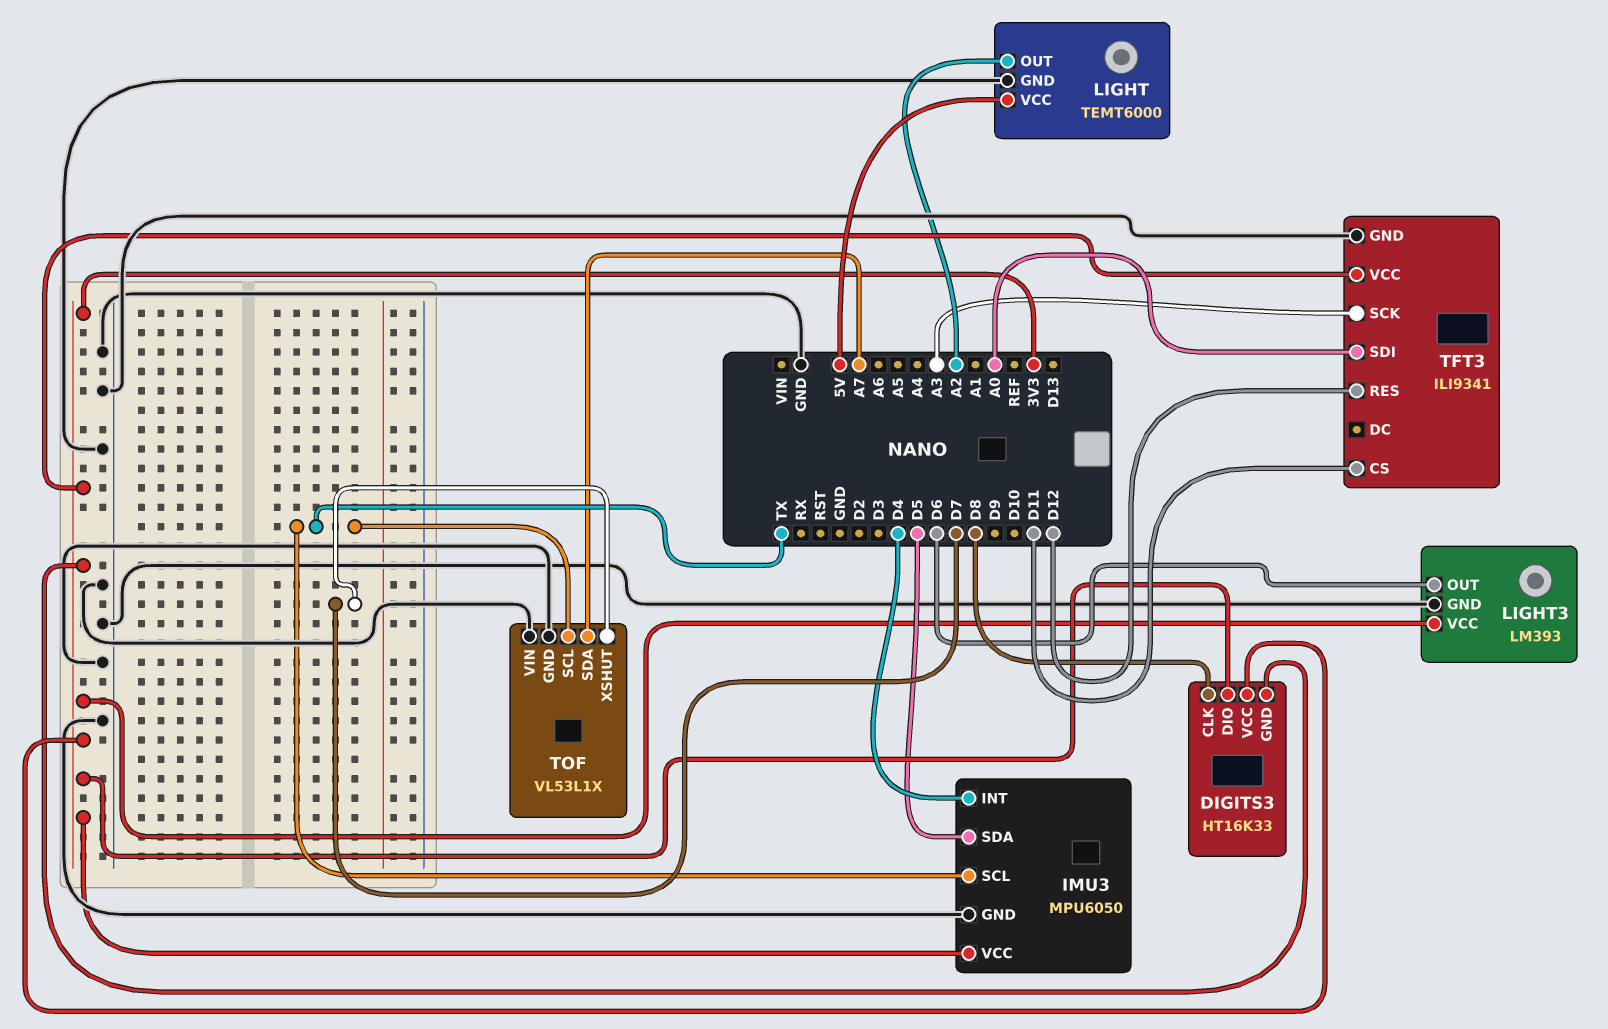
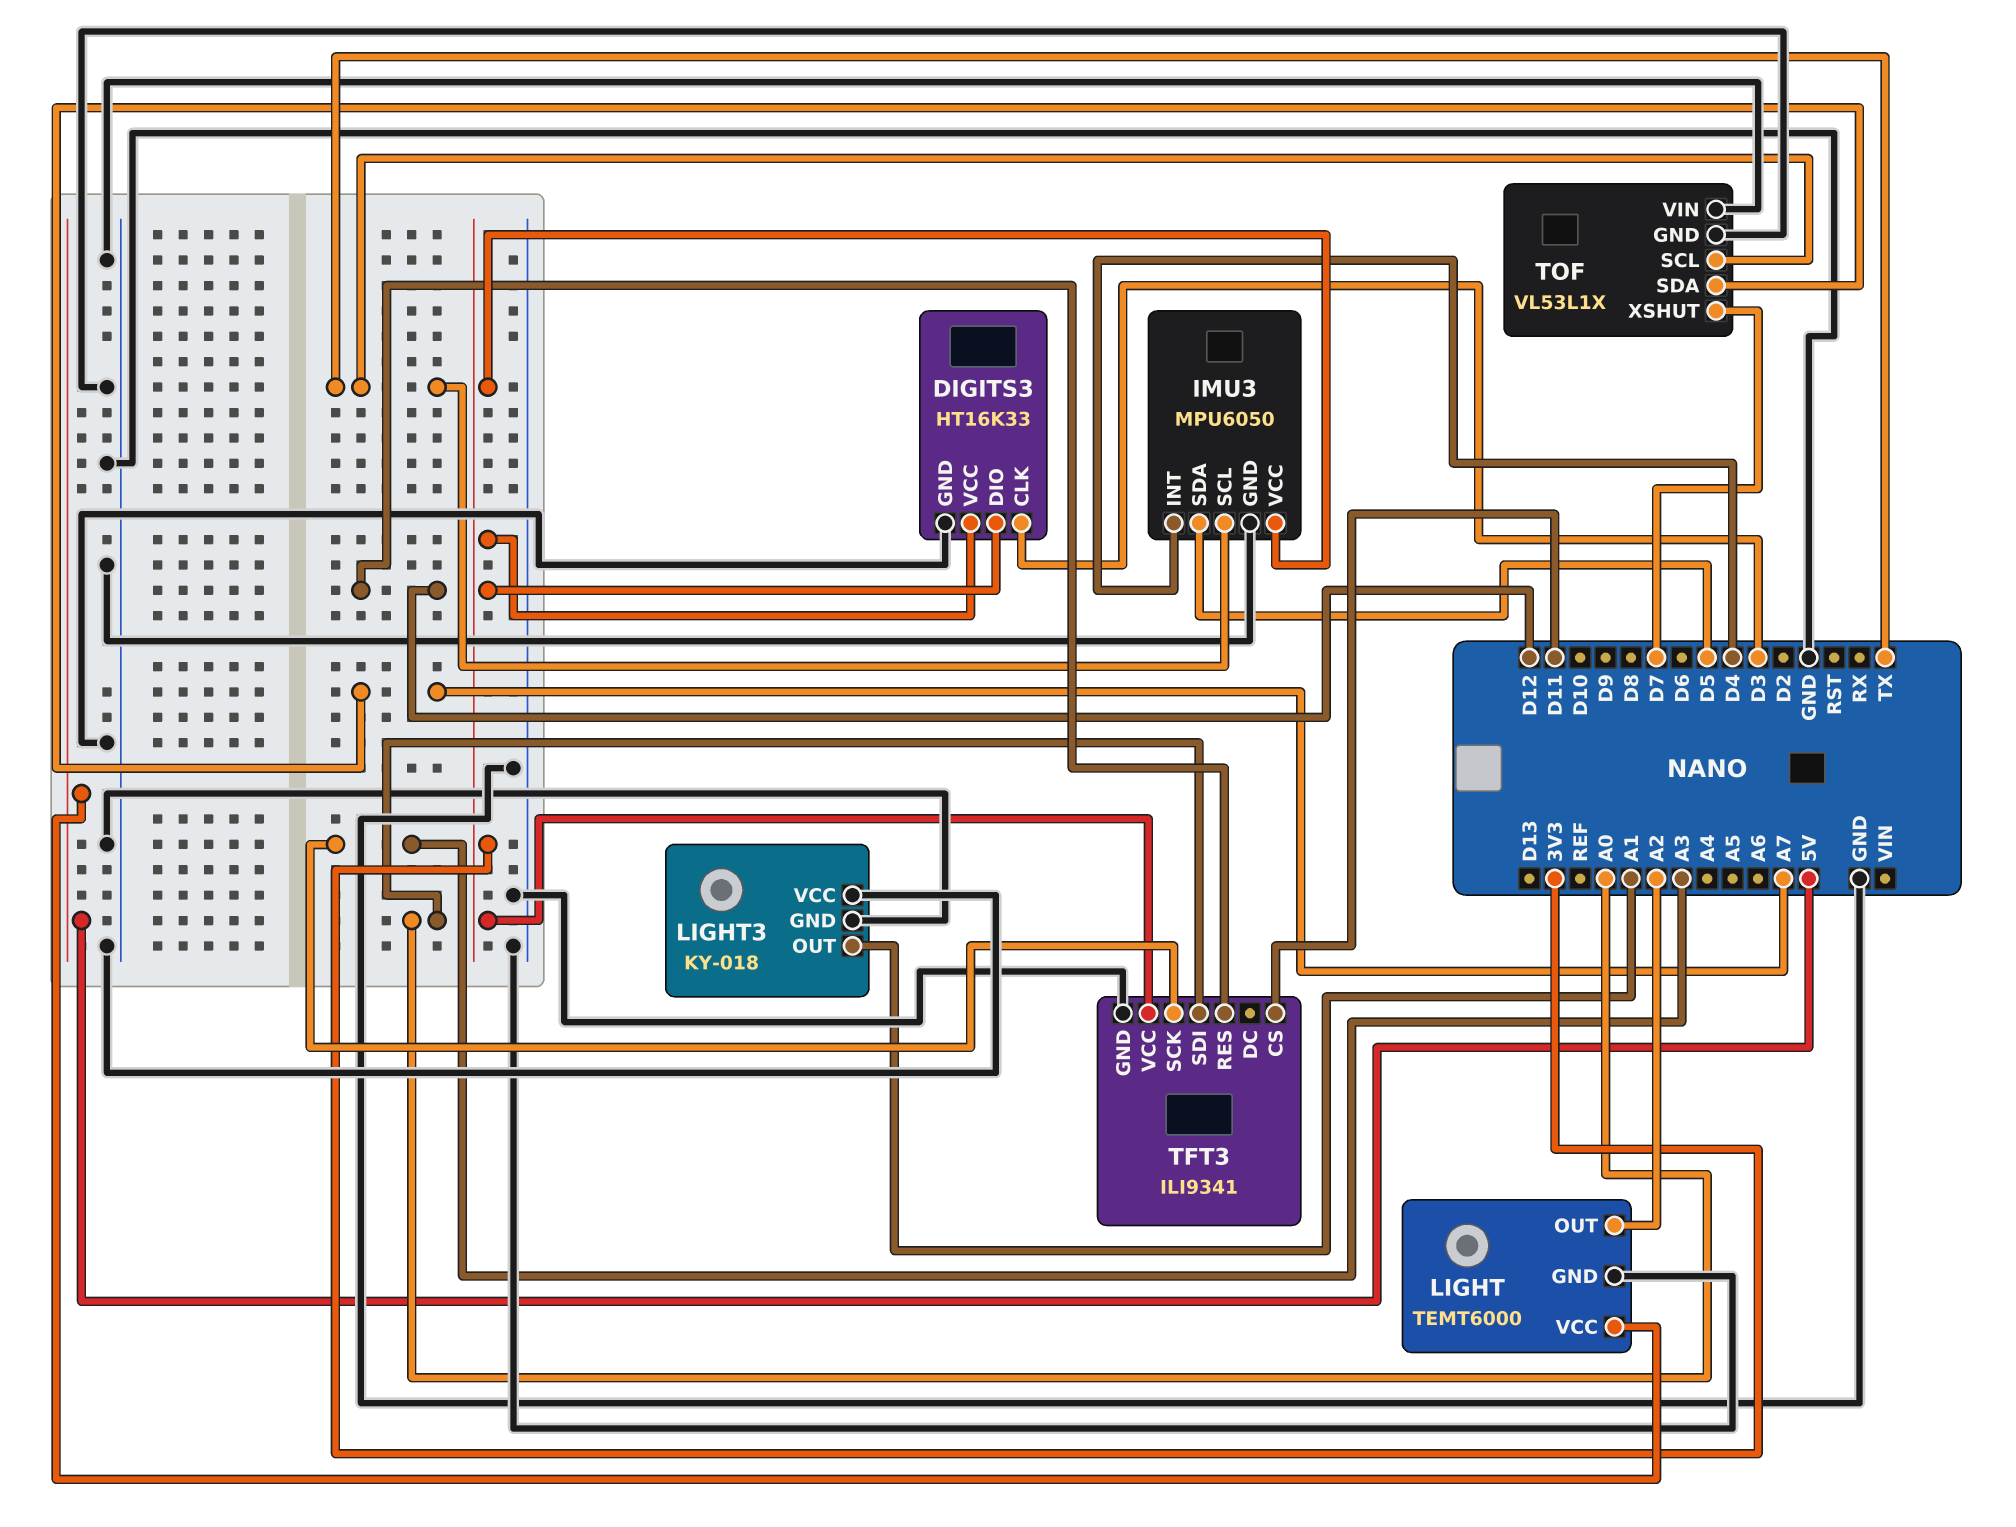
DIGITS3 pin CLK: D8 -> D3
DIGITS3 pin GND: 3V3 -> GND
LIGHT3: LM393 -> KY-018
LIGHT3 pin OUT: D6 -> A1
LIGHT3 pin VCC: 3V3 -> GND

